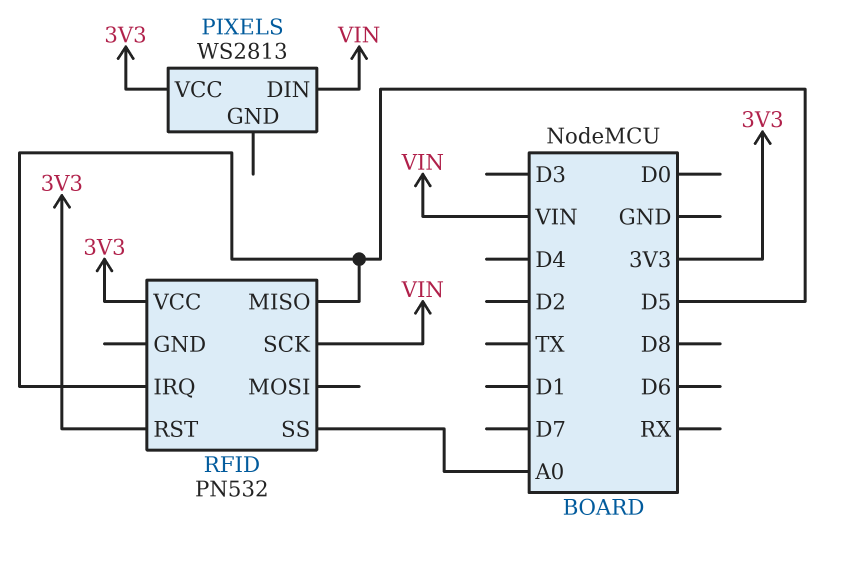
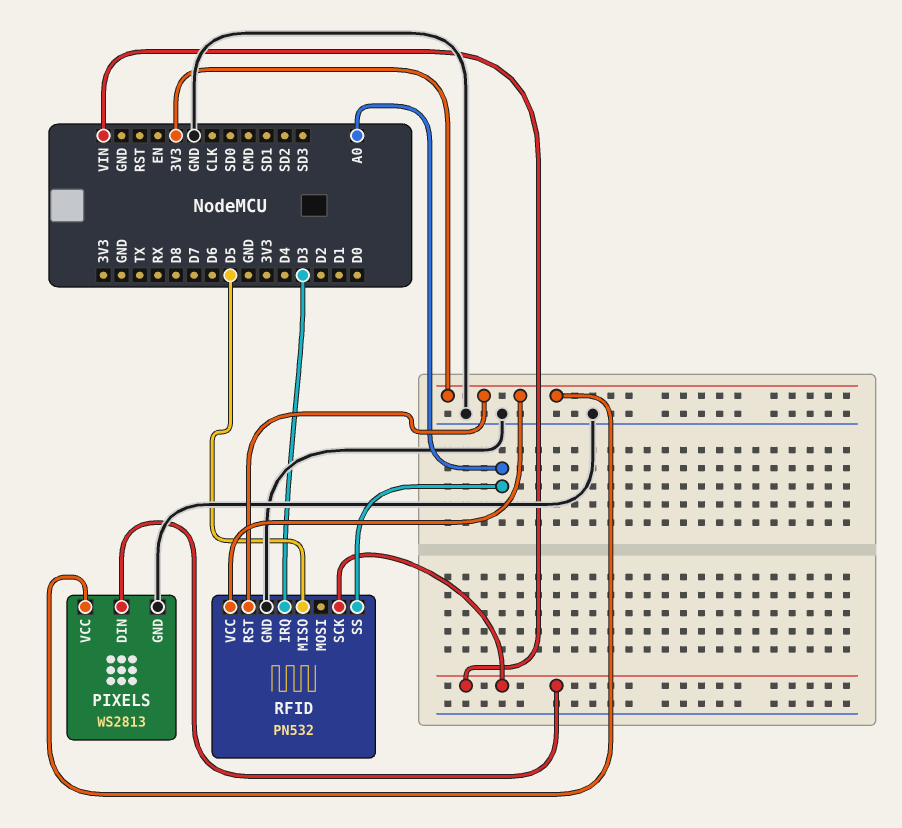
PIXELS pin GND: none -> GND
RFID pin GND: none -> GND
RFID pin IRQ: D5 -> D3

